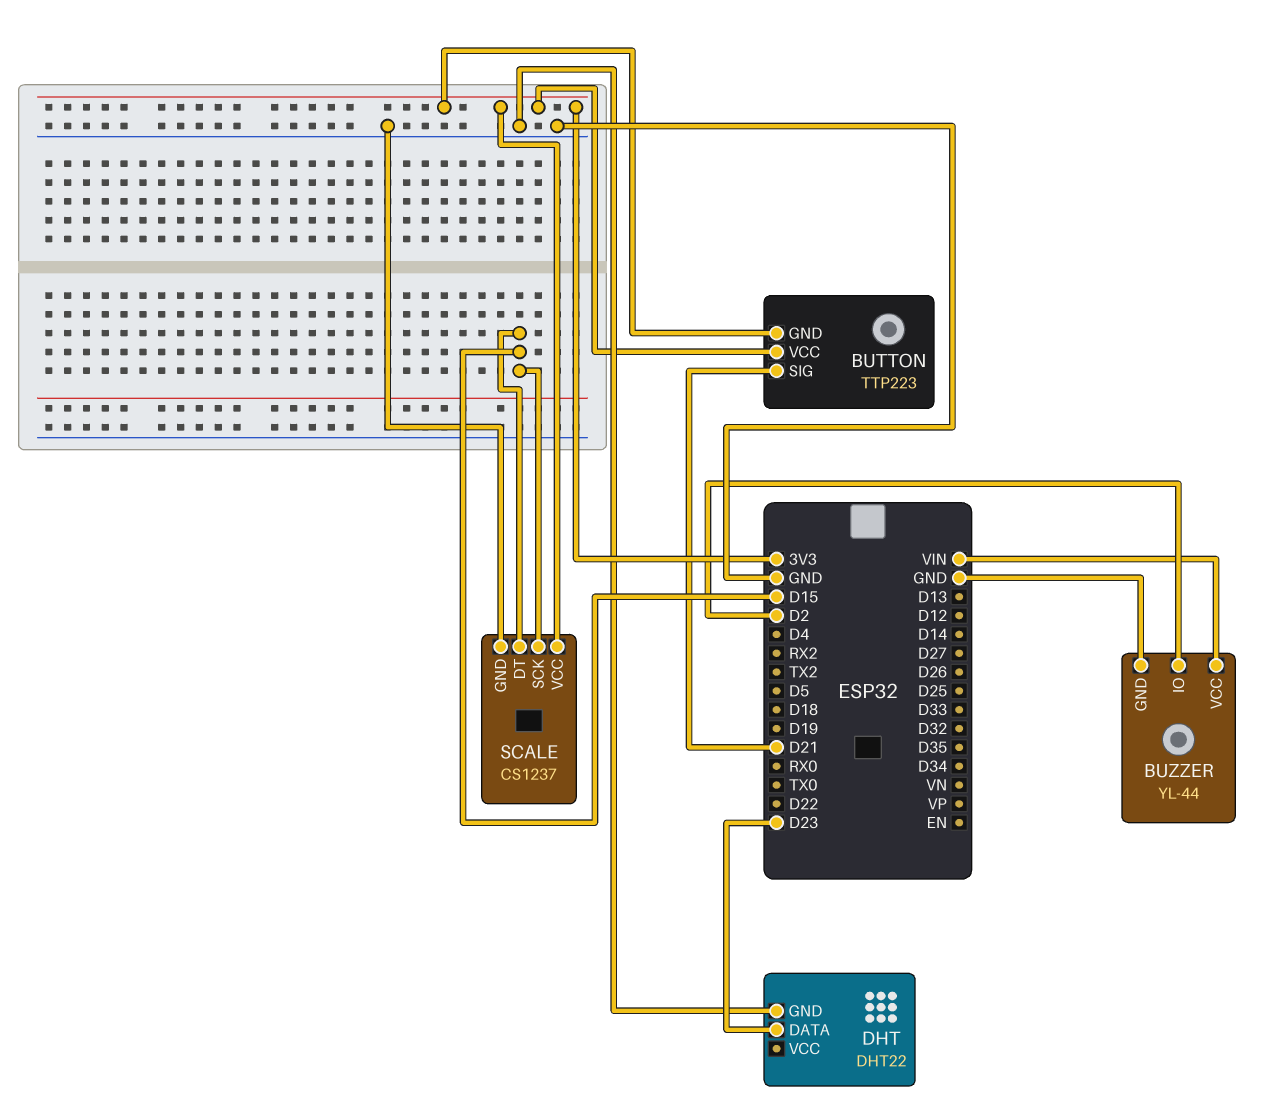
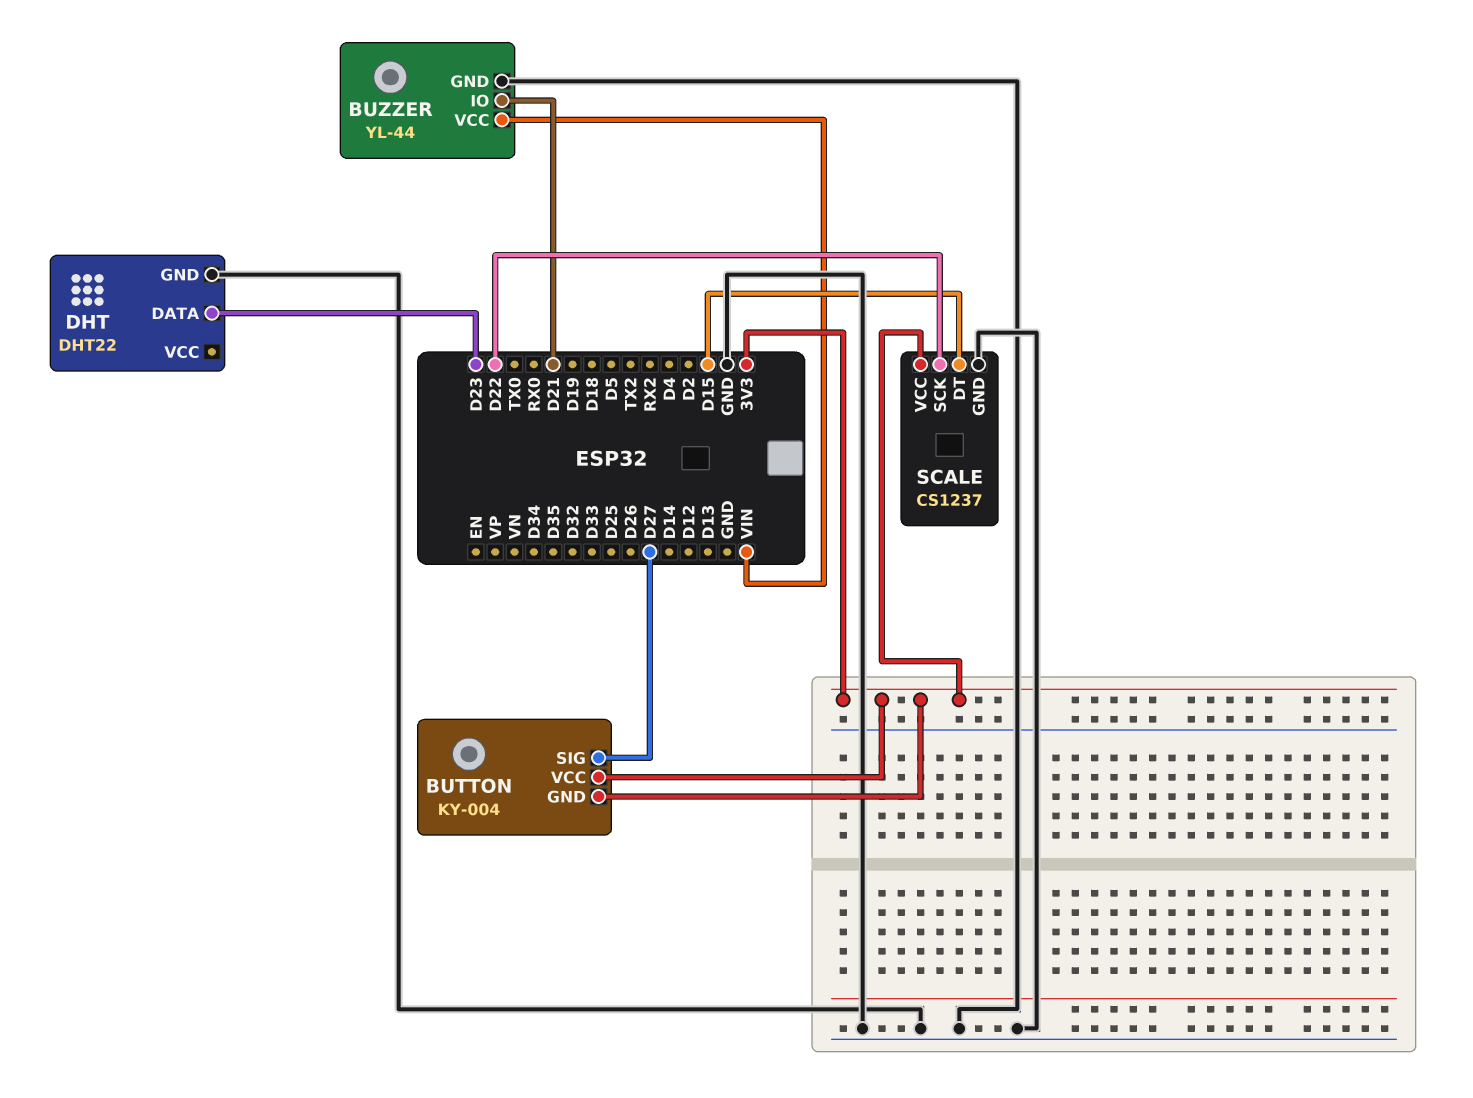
BUTTON: TTP223 -> KY-004
BUTTON pin SIG: D21 -> D27
BUZZER pin IO: D2 -> D21
SCALE pin SCK: D15 -> D22

